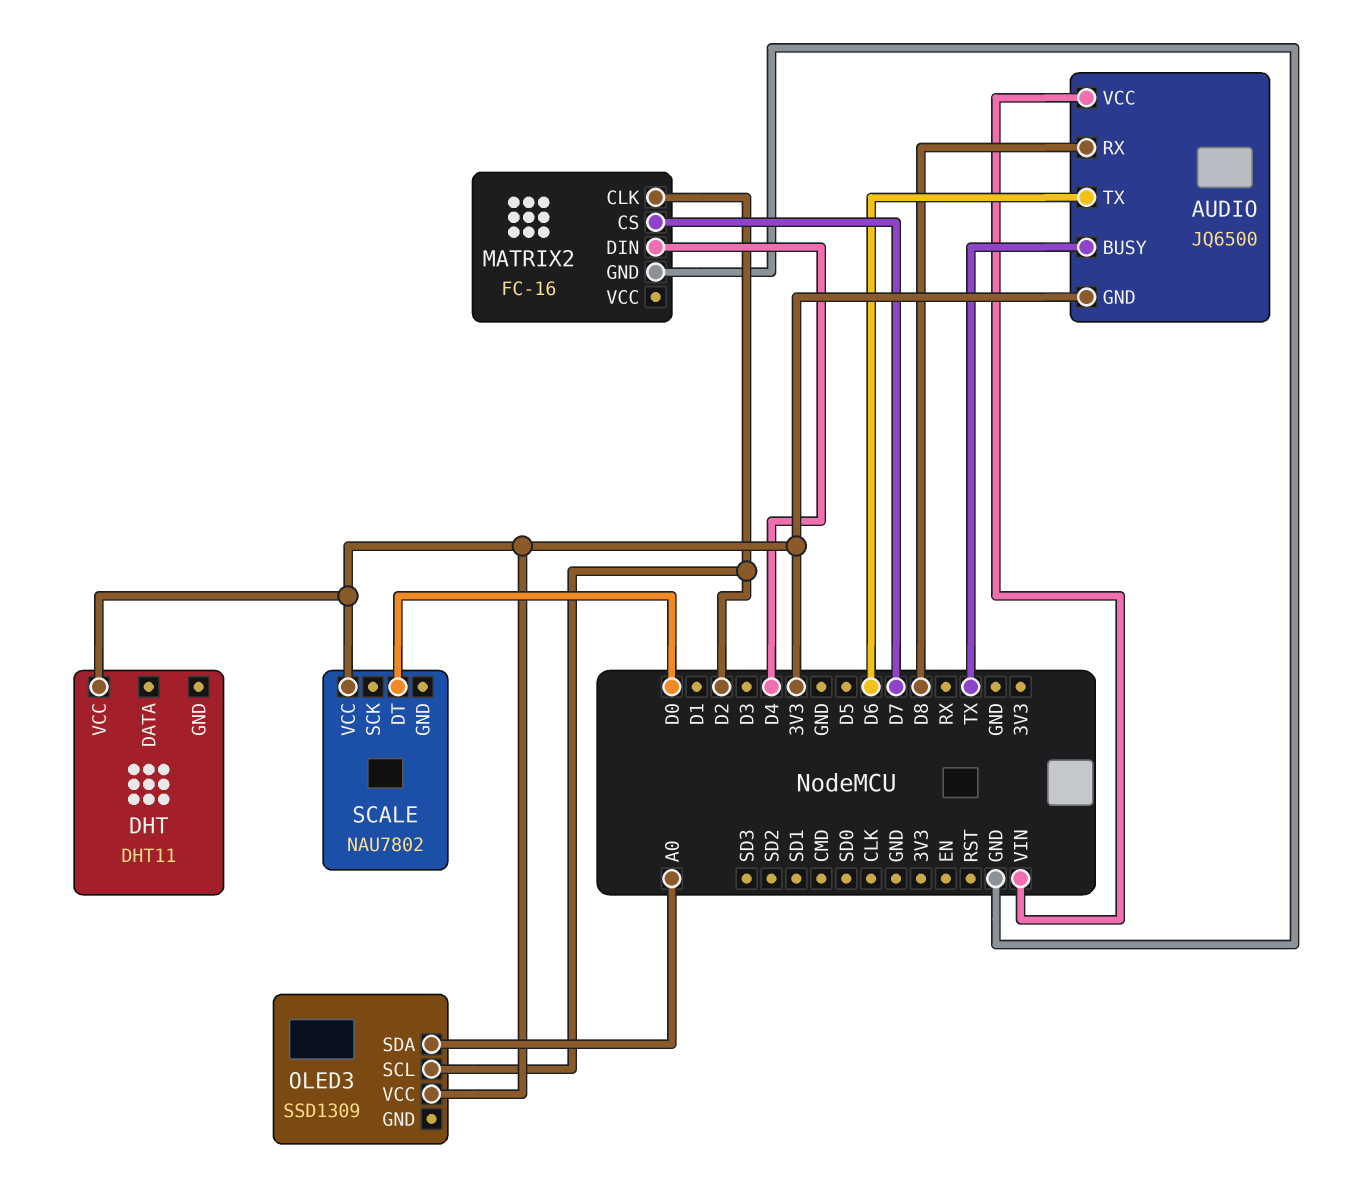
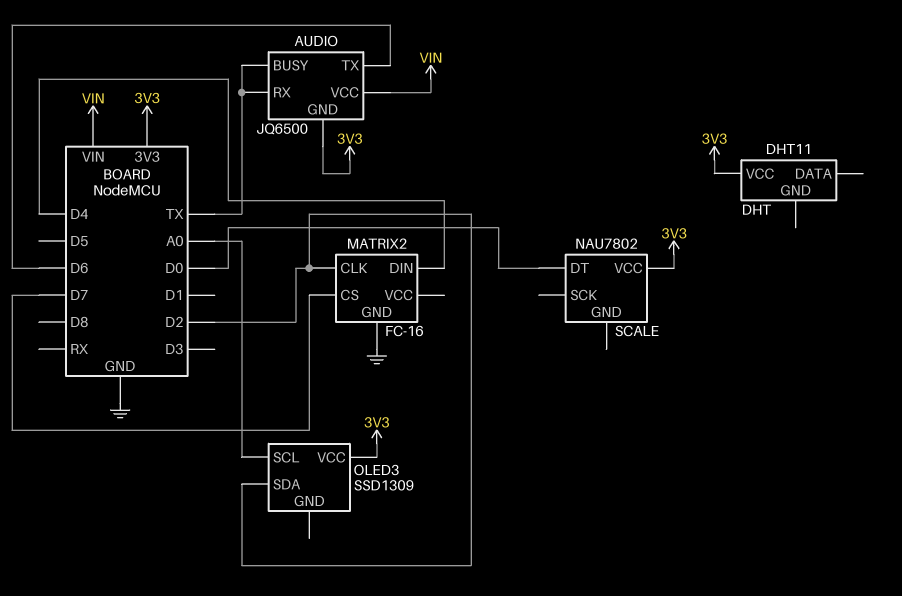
AUDIO pin RX: D8 -> TX
OLED3 pin SCL: D2 -> A0
OLED3 pin SDA: A0 -> D2

